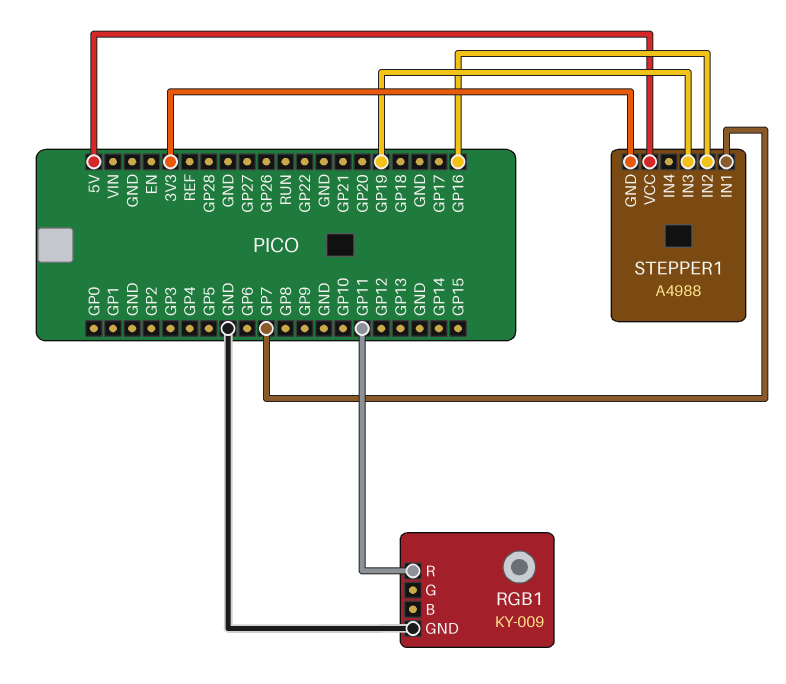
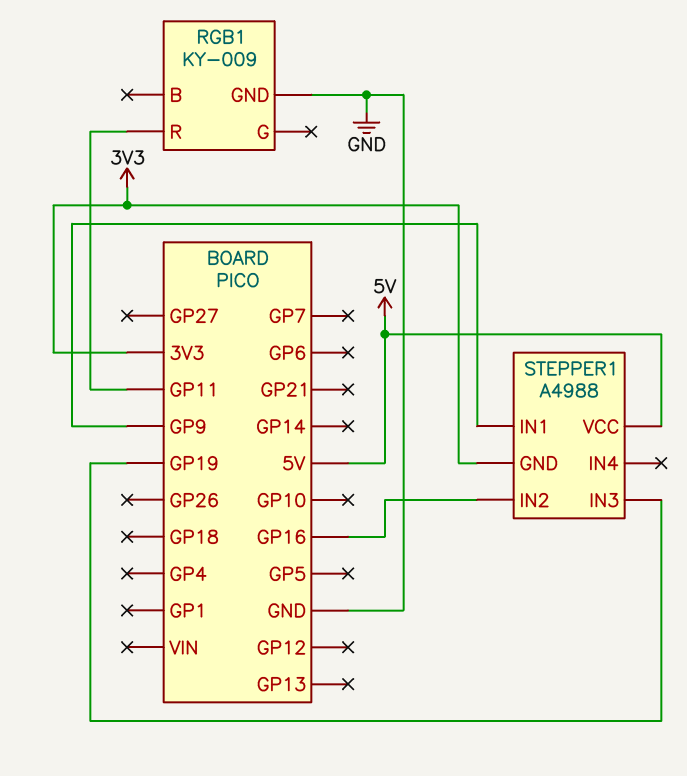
STEPPER1 pin IN1: GP7 -> GP9

